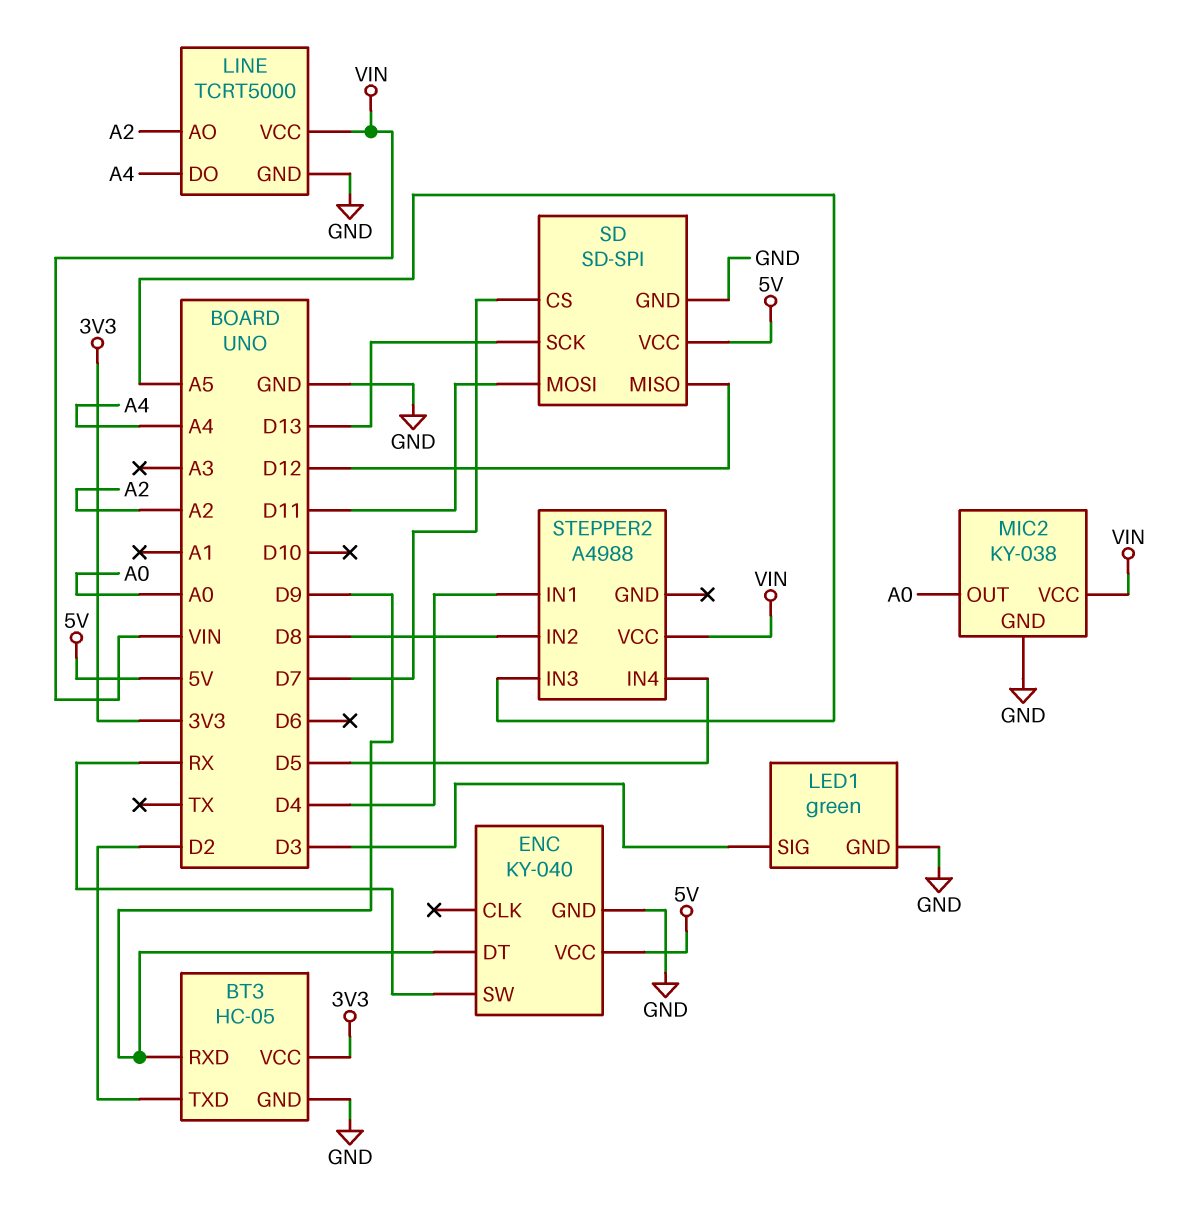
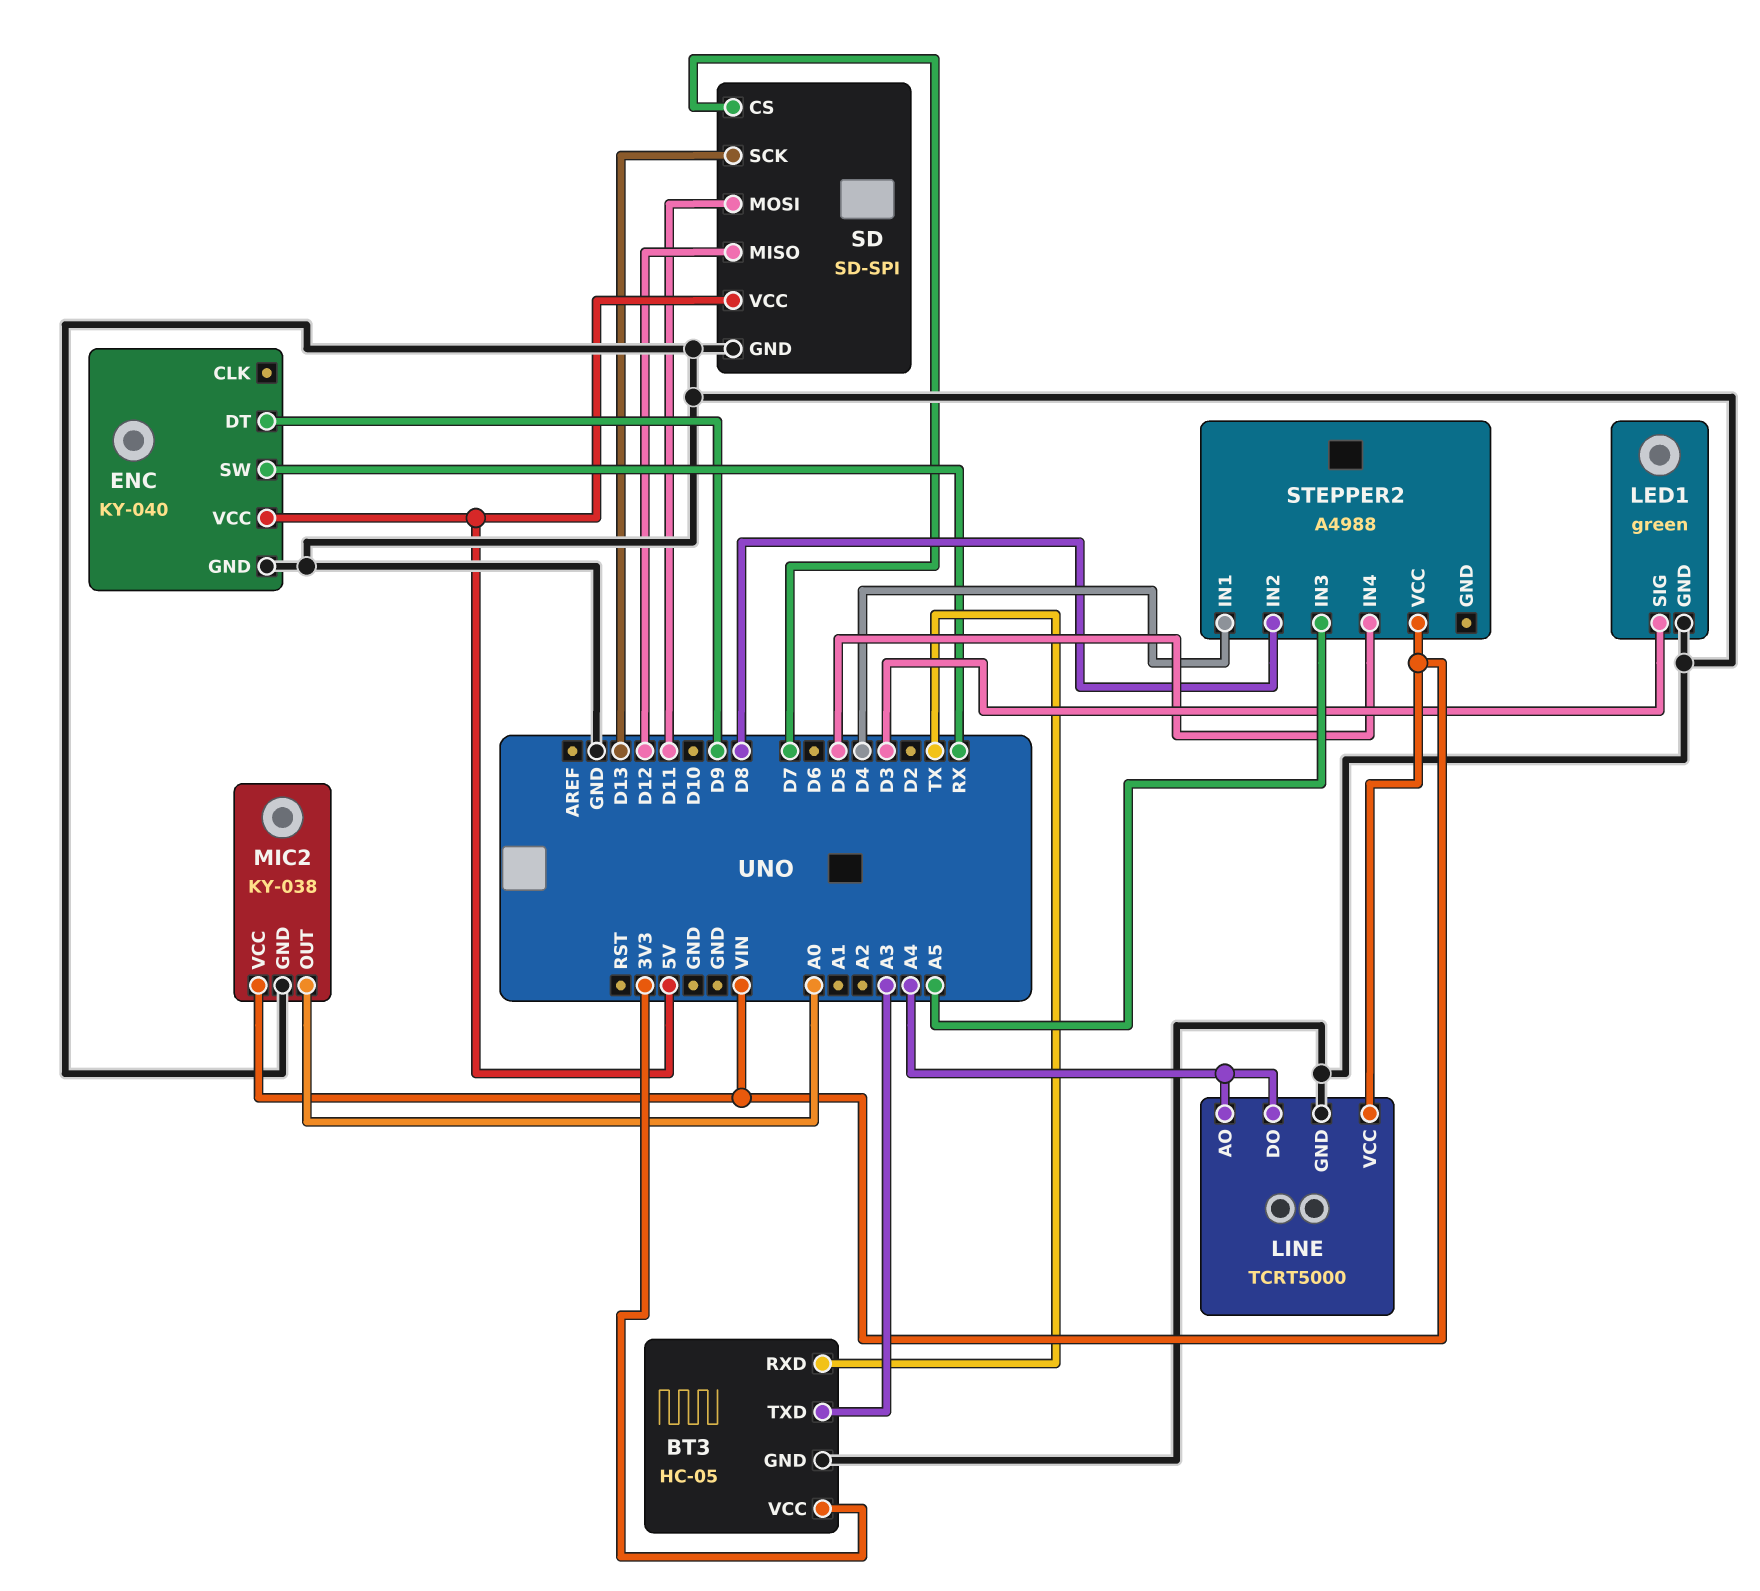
BT3 pin RXD: D9 -> TX
BT3 pin TXD: D2 -> A3
LINE pin AO: A2 -> A4

